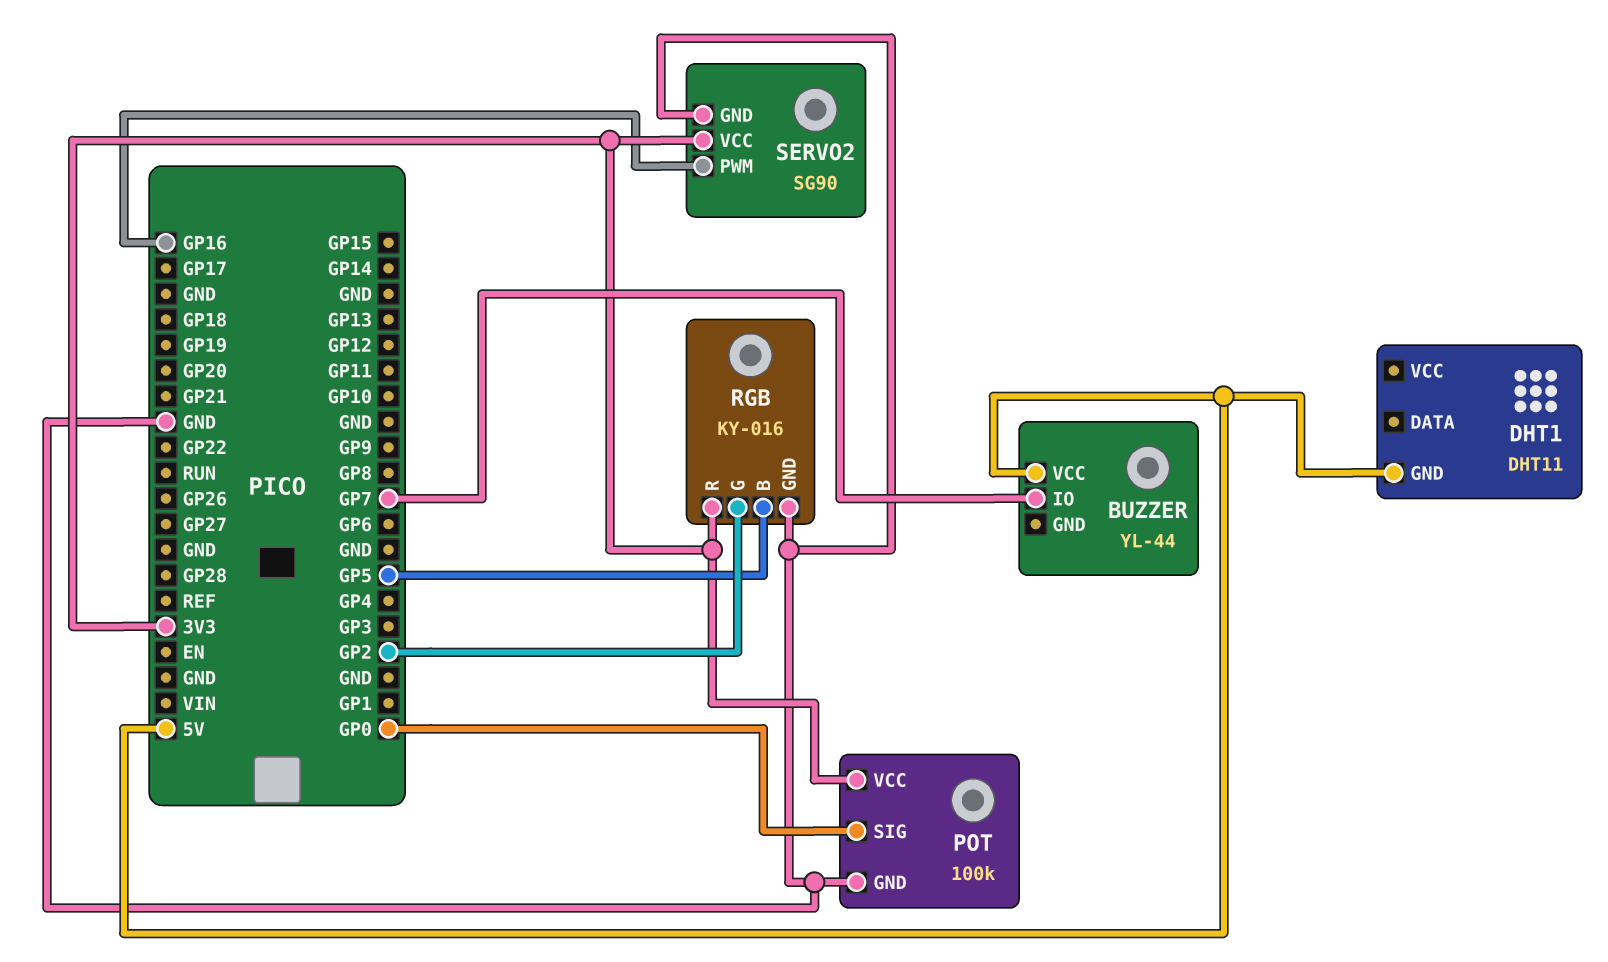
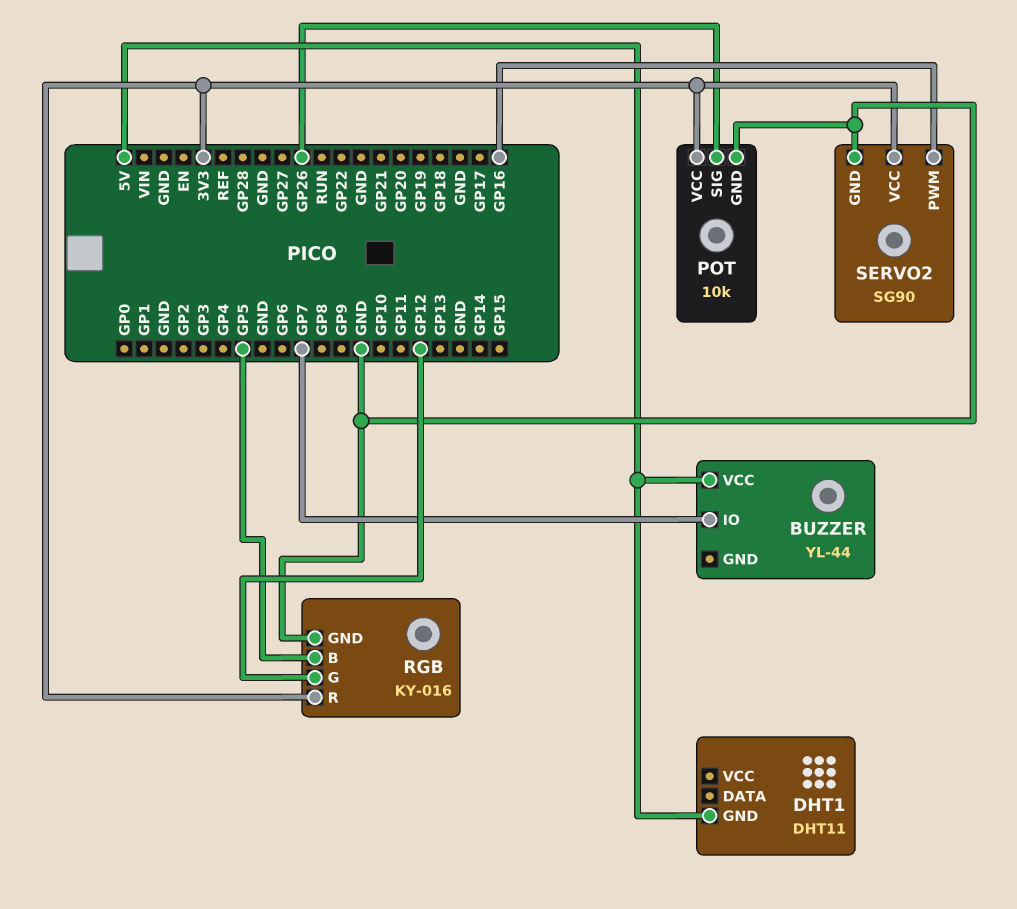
POT: 100k -> 10k
POT pin SIG: GP0 -> GP26
RGB pin G: GP2 -> GP12

